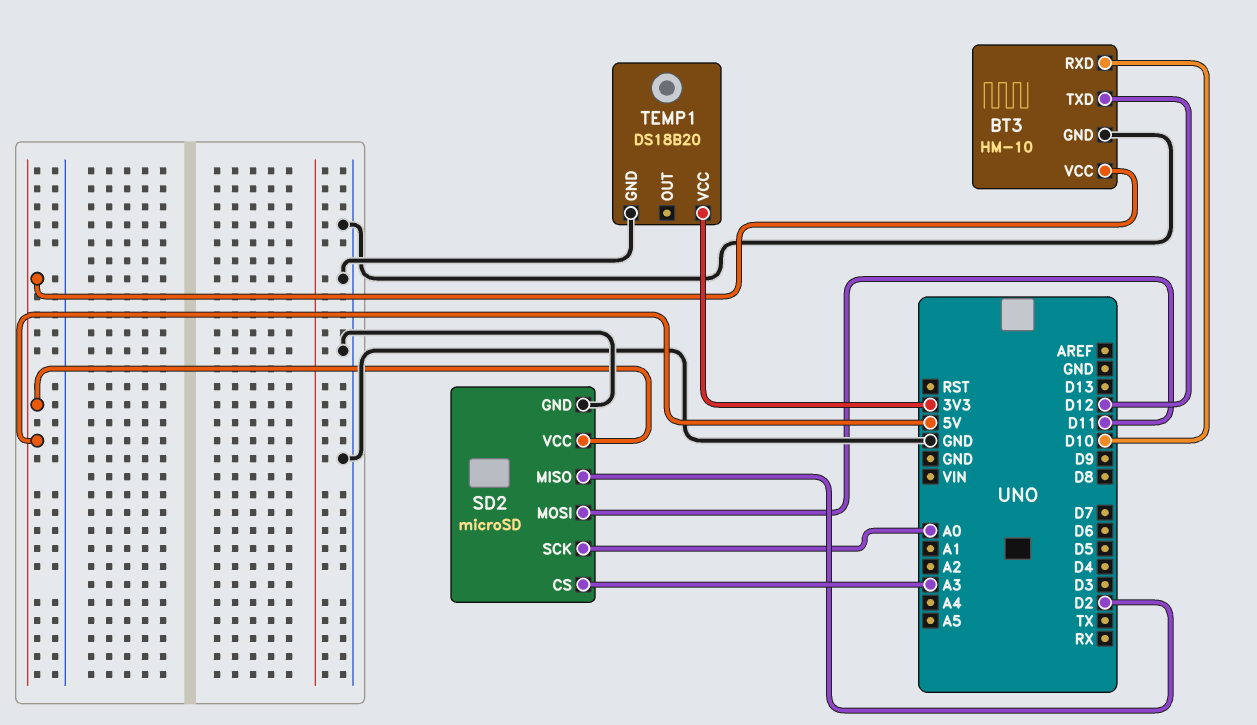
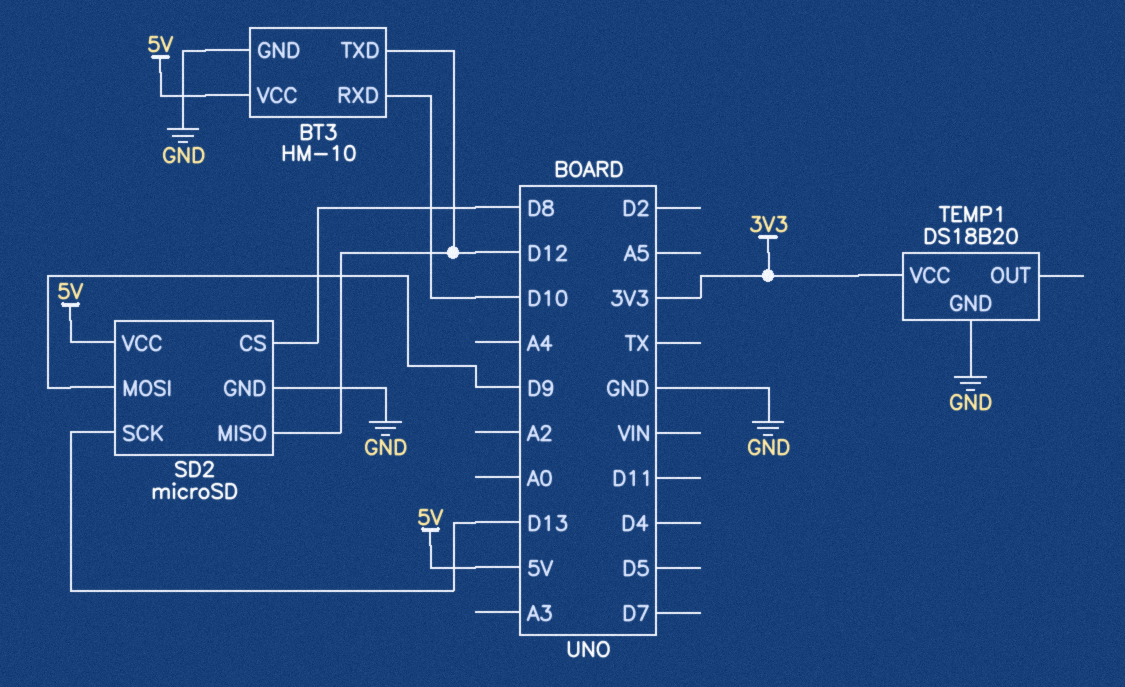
SD2 pin CS: A3 -> D8
SD2 pin MISO: D2 -> D12
SD2 pin MOSI: D11 -> D9
SD2 pin SCK: A0 -> D13

